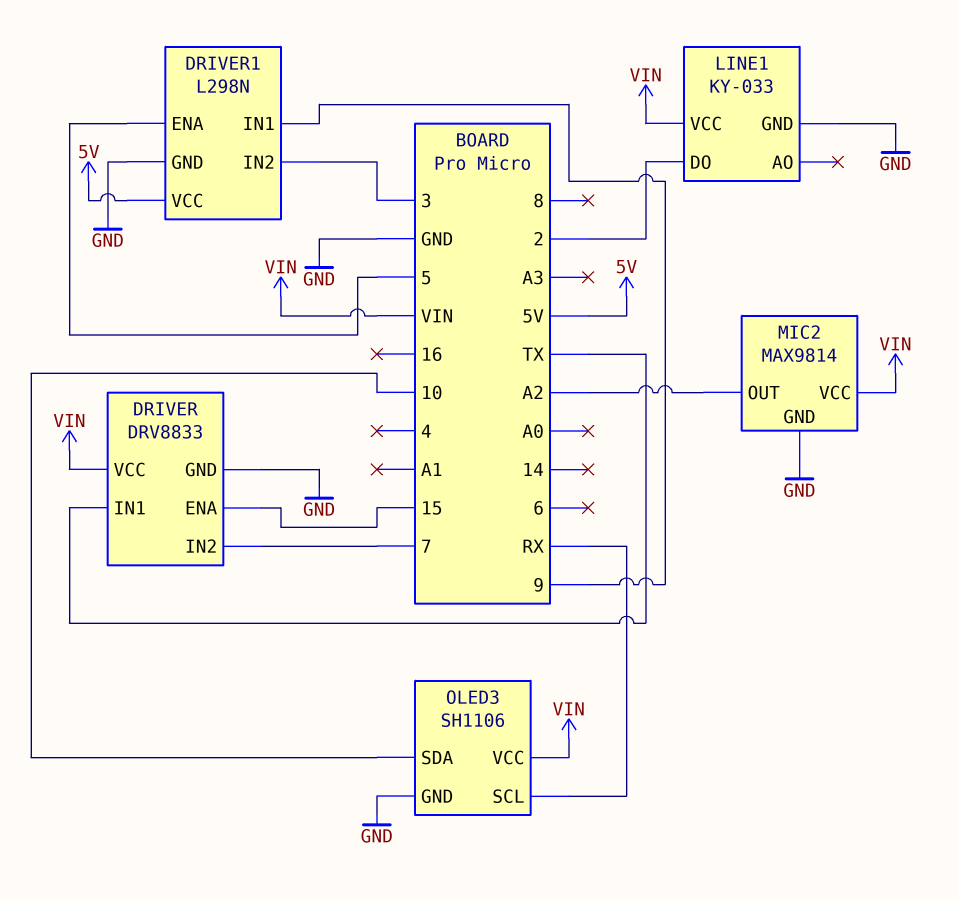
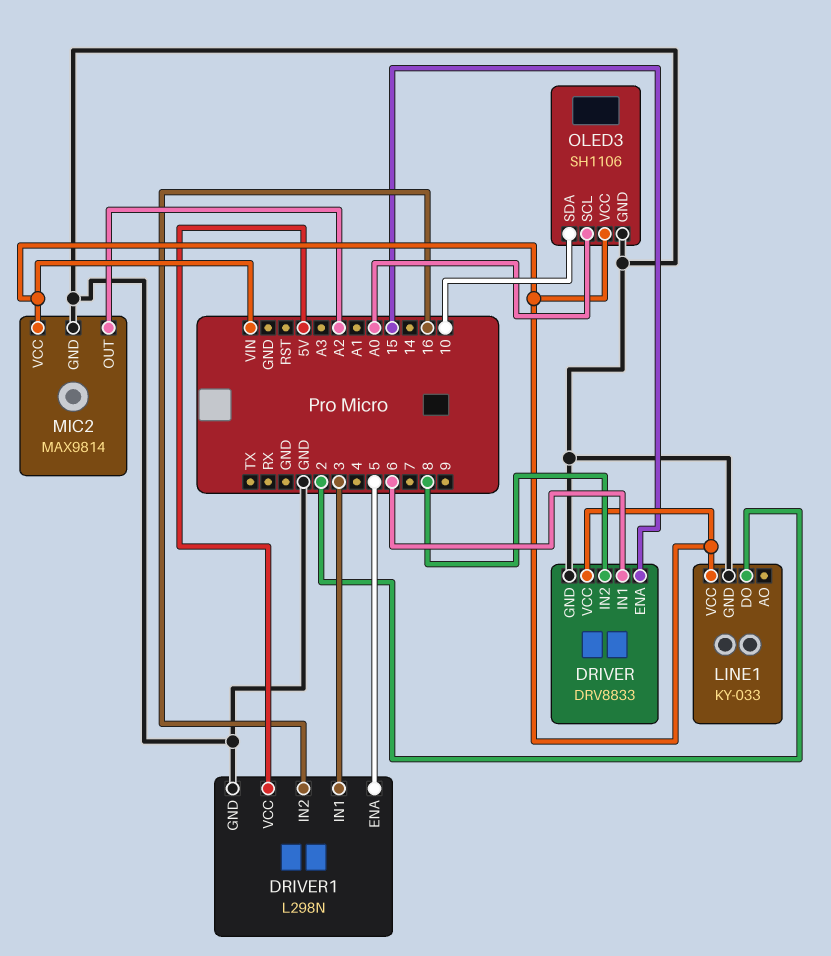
DRIVER pin IN1: TX -> 6
DRIVER pin IN2: 7 -> 8
DRIVER1 pin IN1: 9 -> 3
DRIVER1 pin IN2: 3 -> 16
OLED3 pin SCL: RX -> A0

